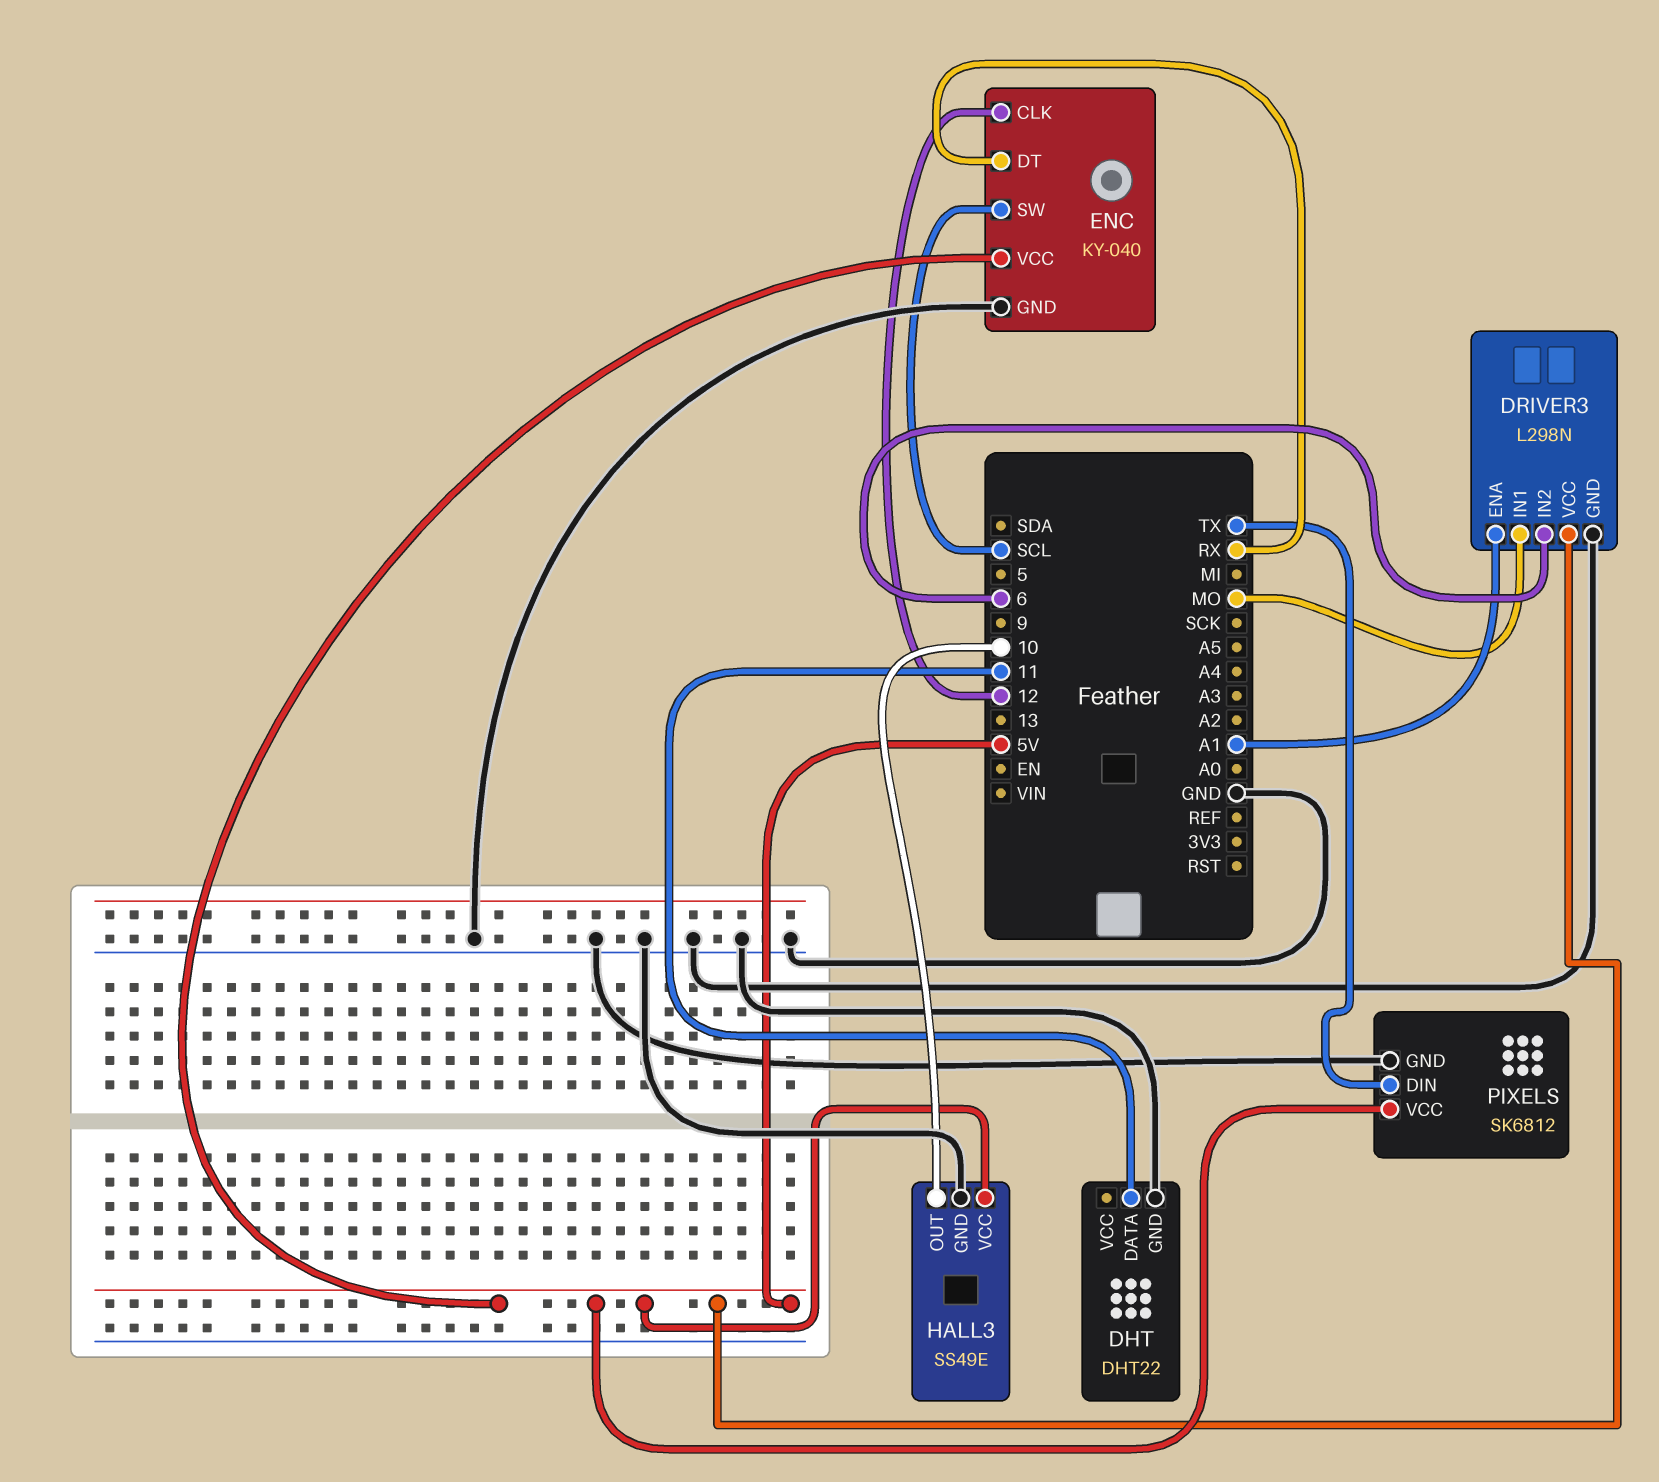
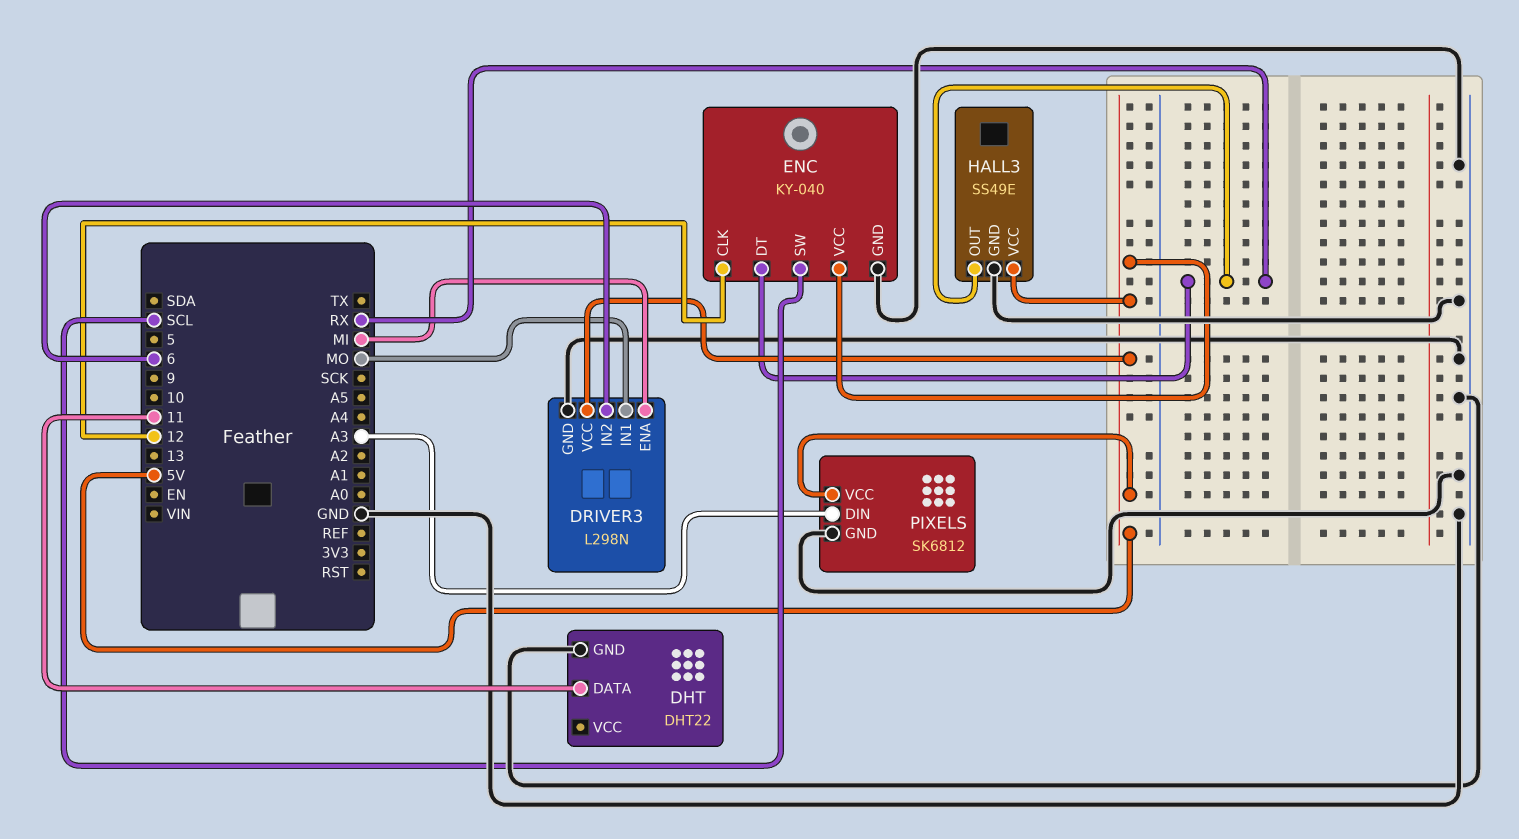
DRIVER3 pin ENA: A1 -> MI
HALL3 pin OUT: 10 -> RX
PIXELS pin DIN: TX -> A3

